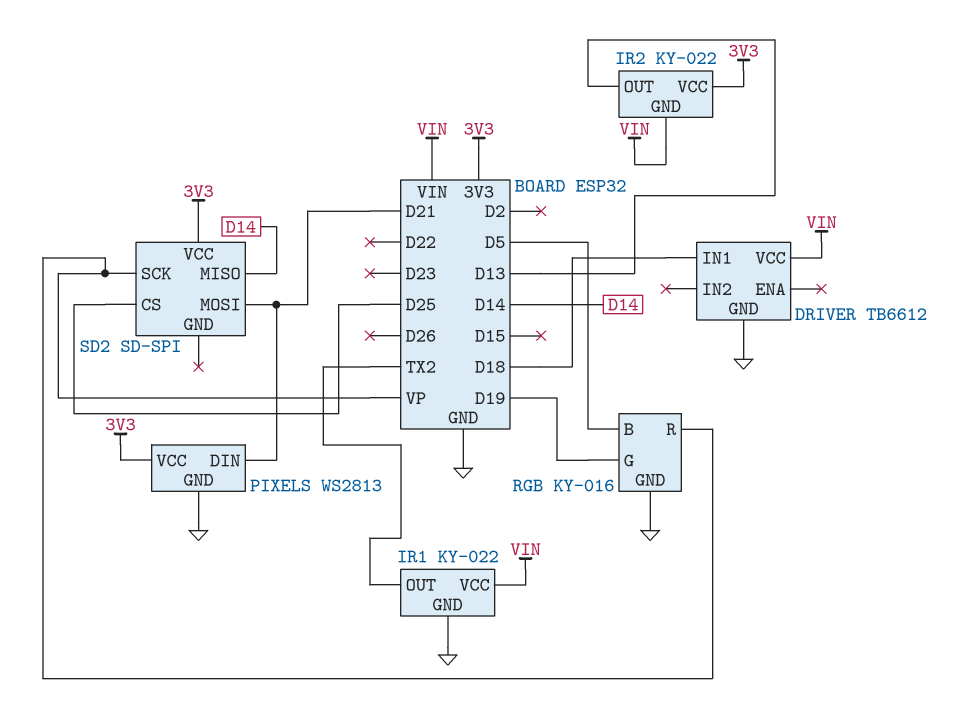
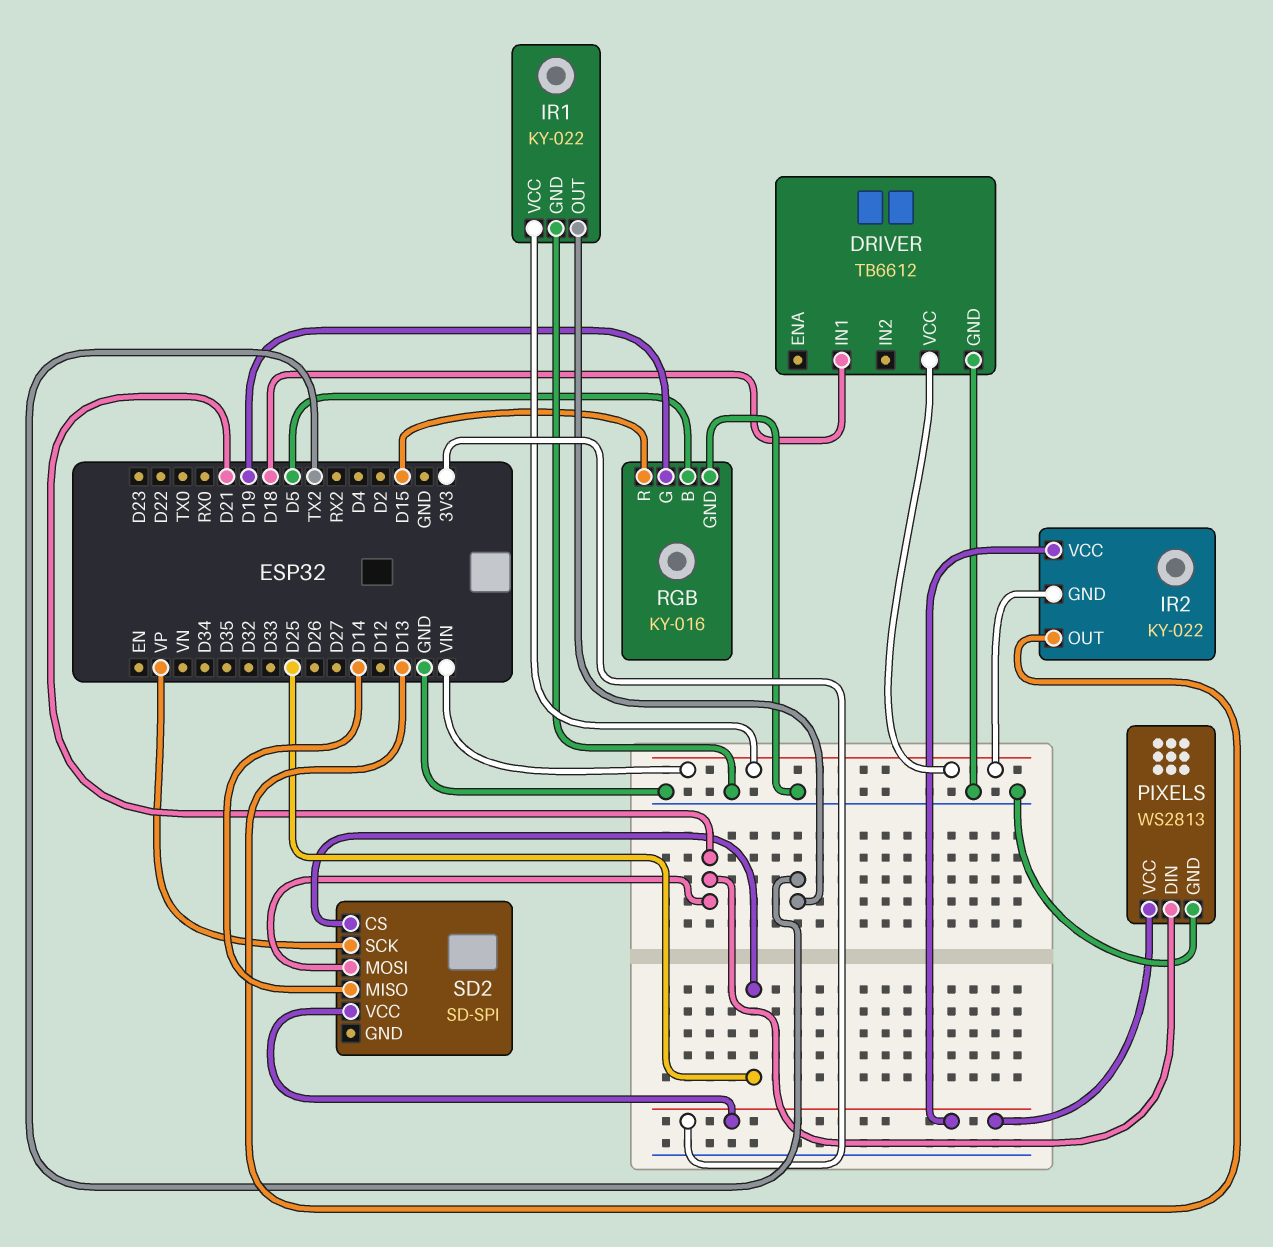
RGB pin R: VP -> D15

